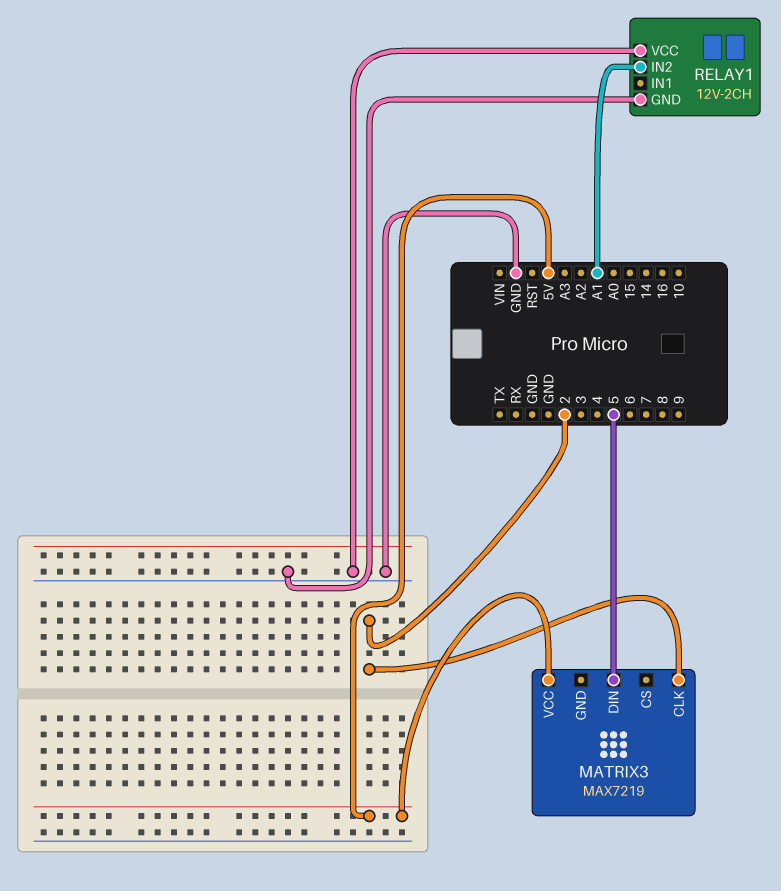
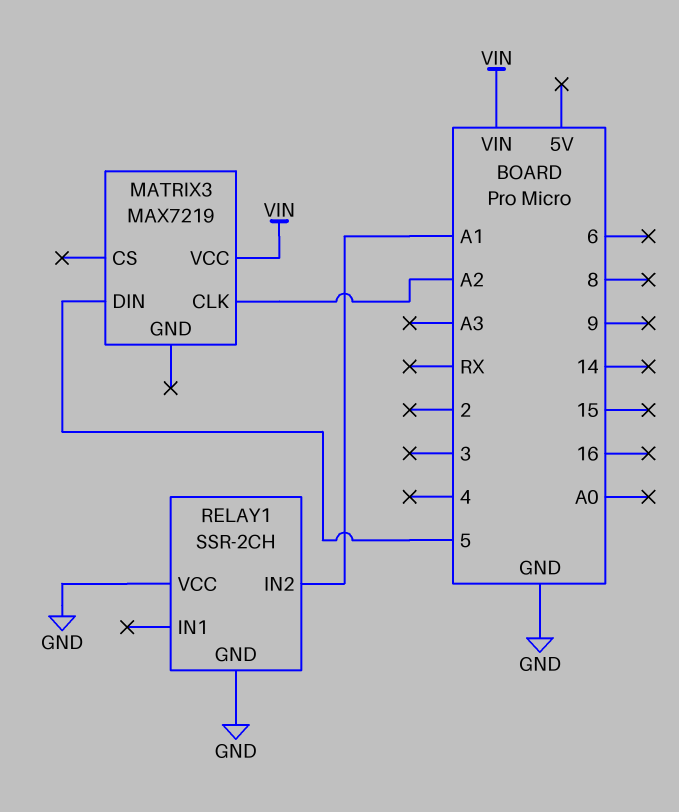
MATRIX3 pin CLK: 2 -> A2
MATRIX3 pin VCC: 5V -> VIN
RELAY1: 12V-2CH -> SSR-2CH

